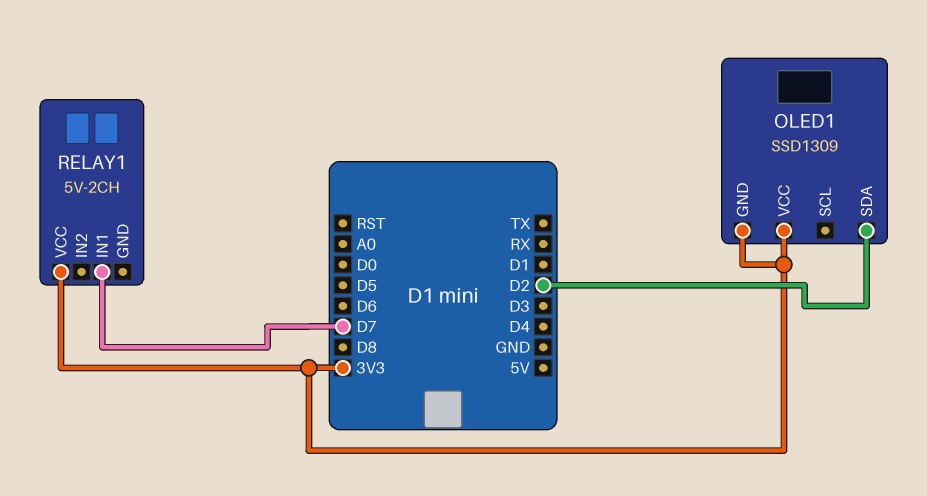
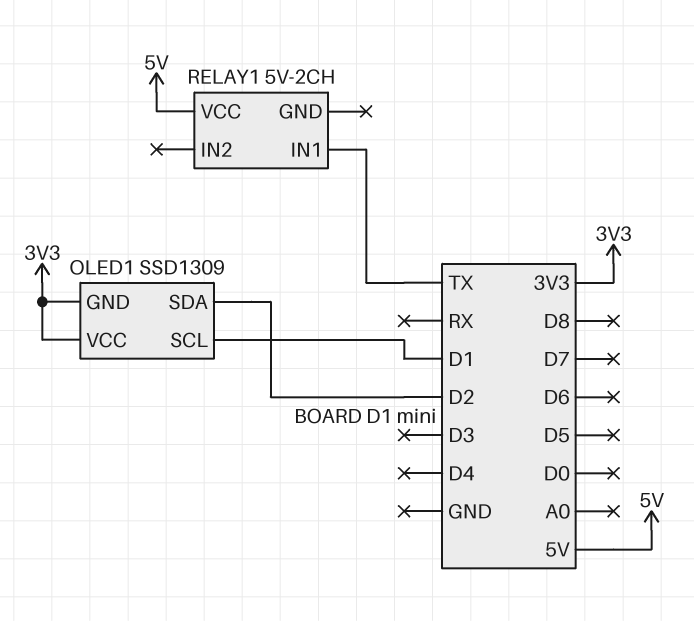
OLED1 pin SCL: none -> D1
RELAY1 pin IN1: D7 -> TX
RELAY1 pin VCC: 3V3 -> 5V

